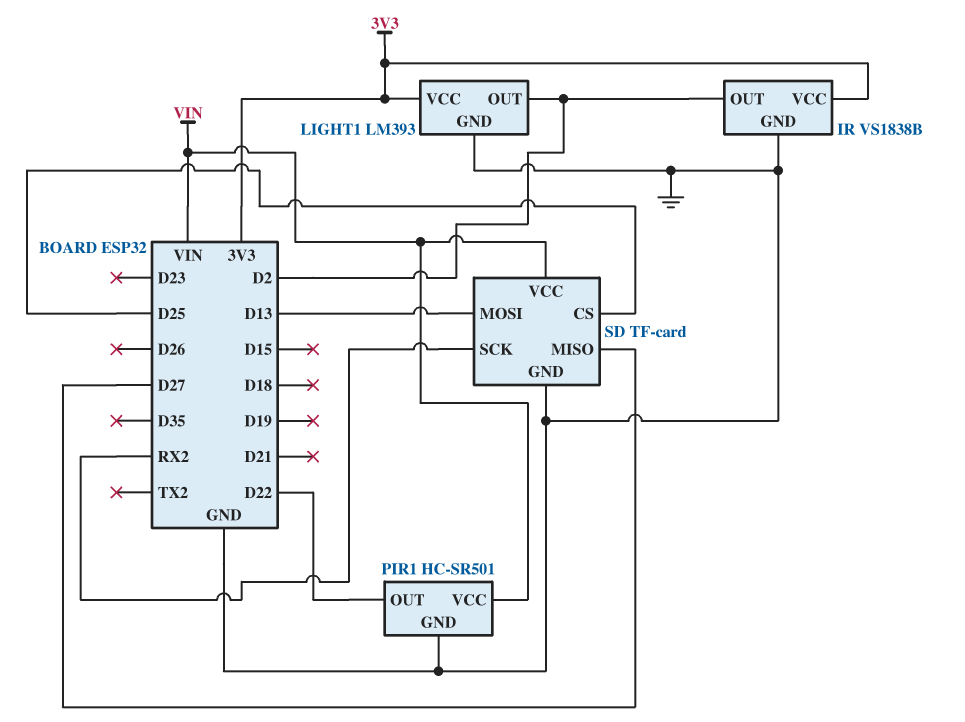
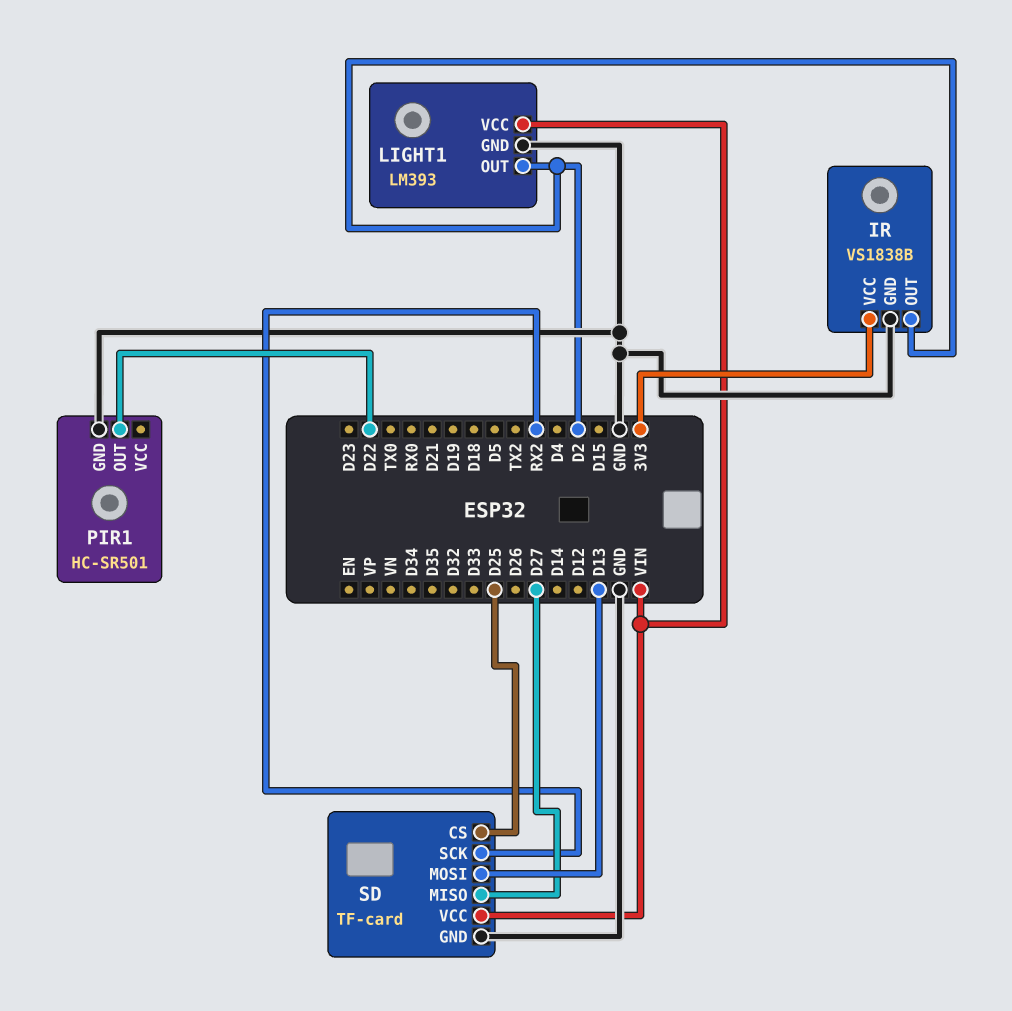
LIGHT1 pin VCC: 3V3 -> VIN
PIR1 pin VCC: VIN -> none

